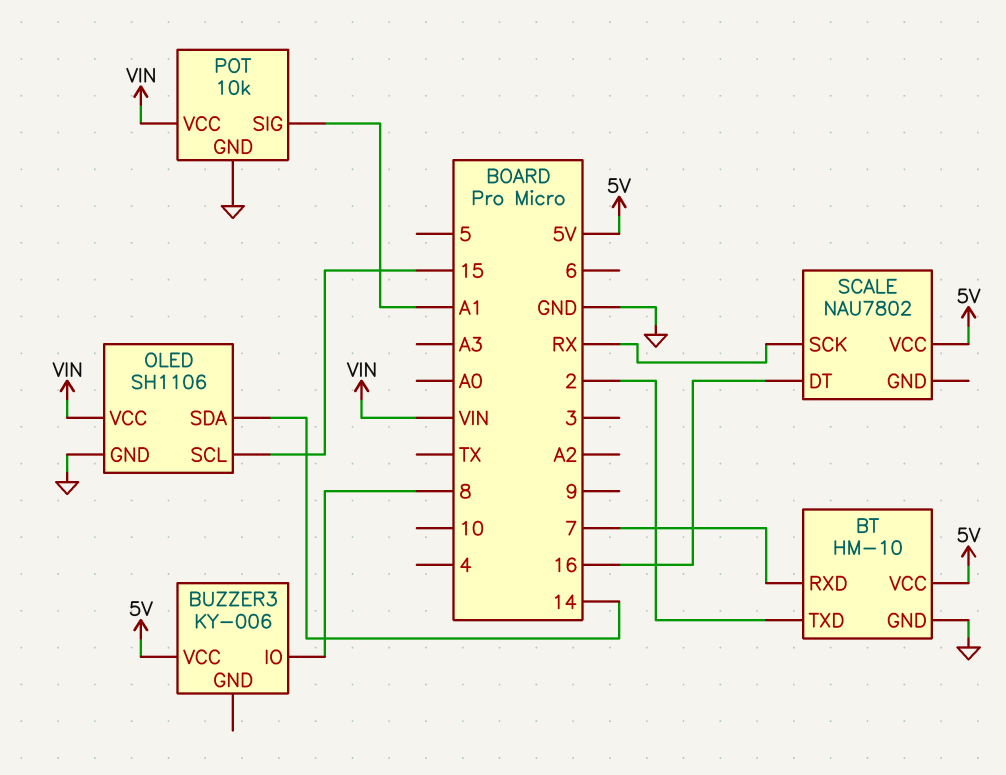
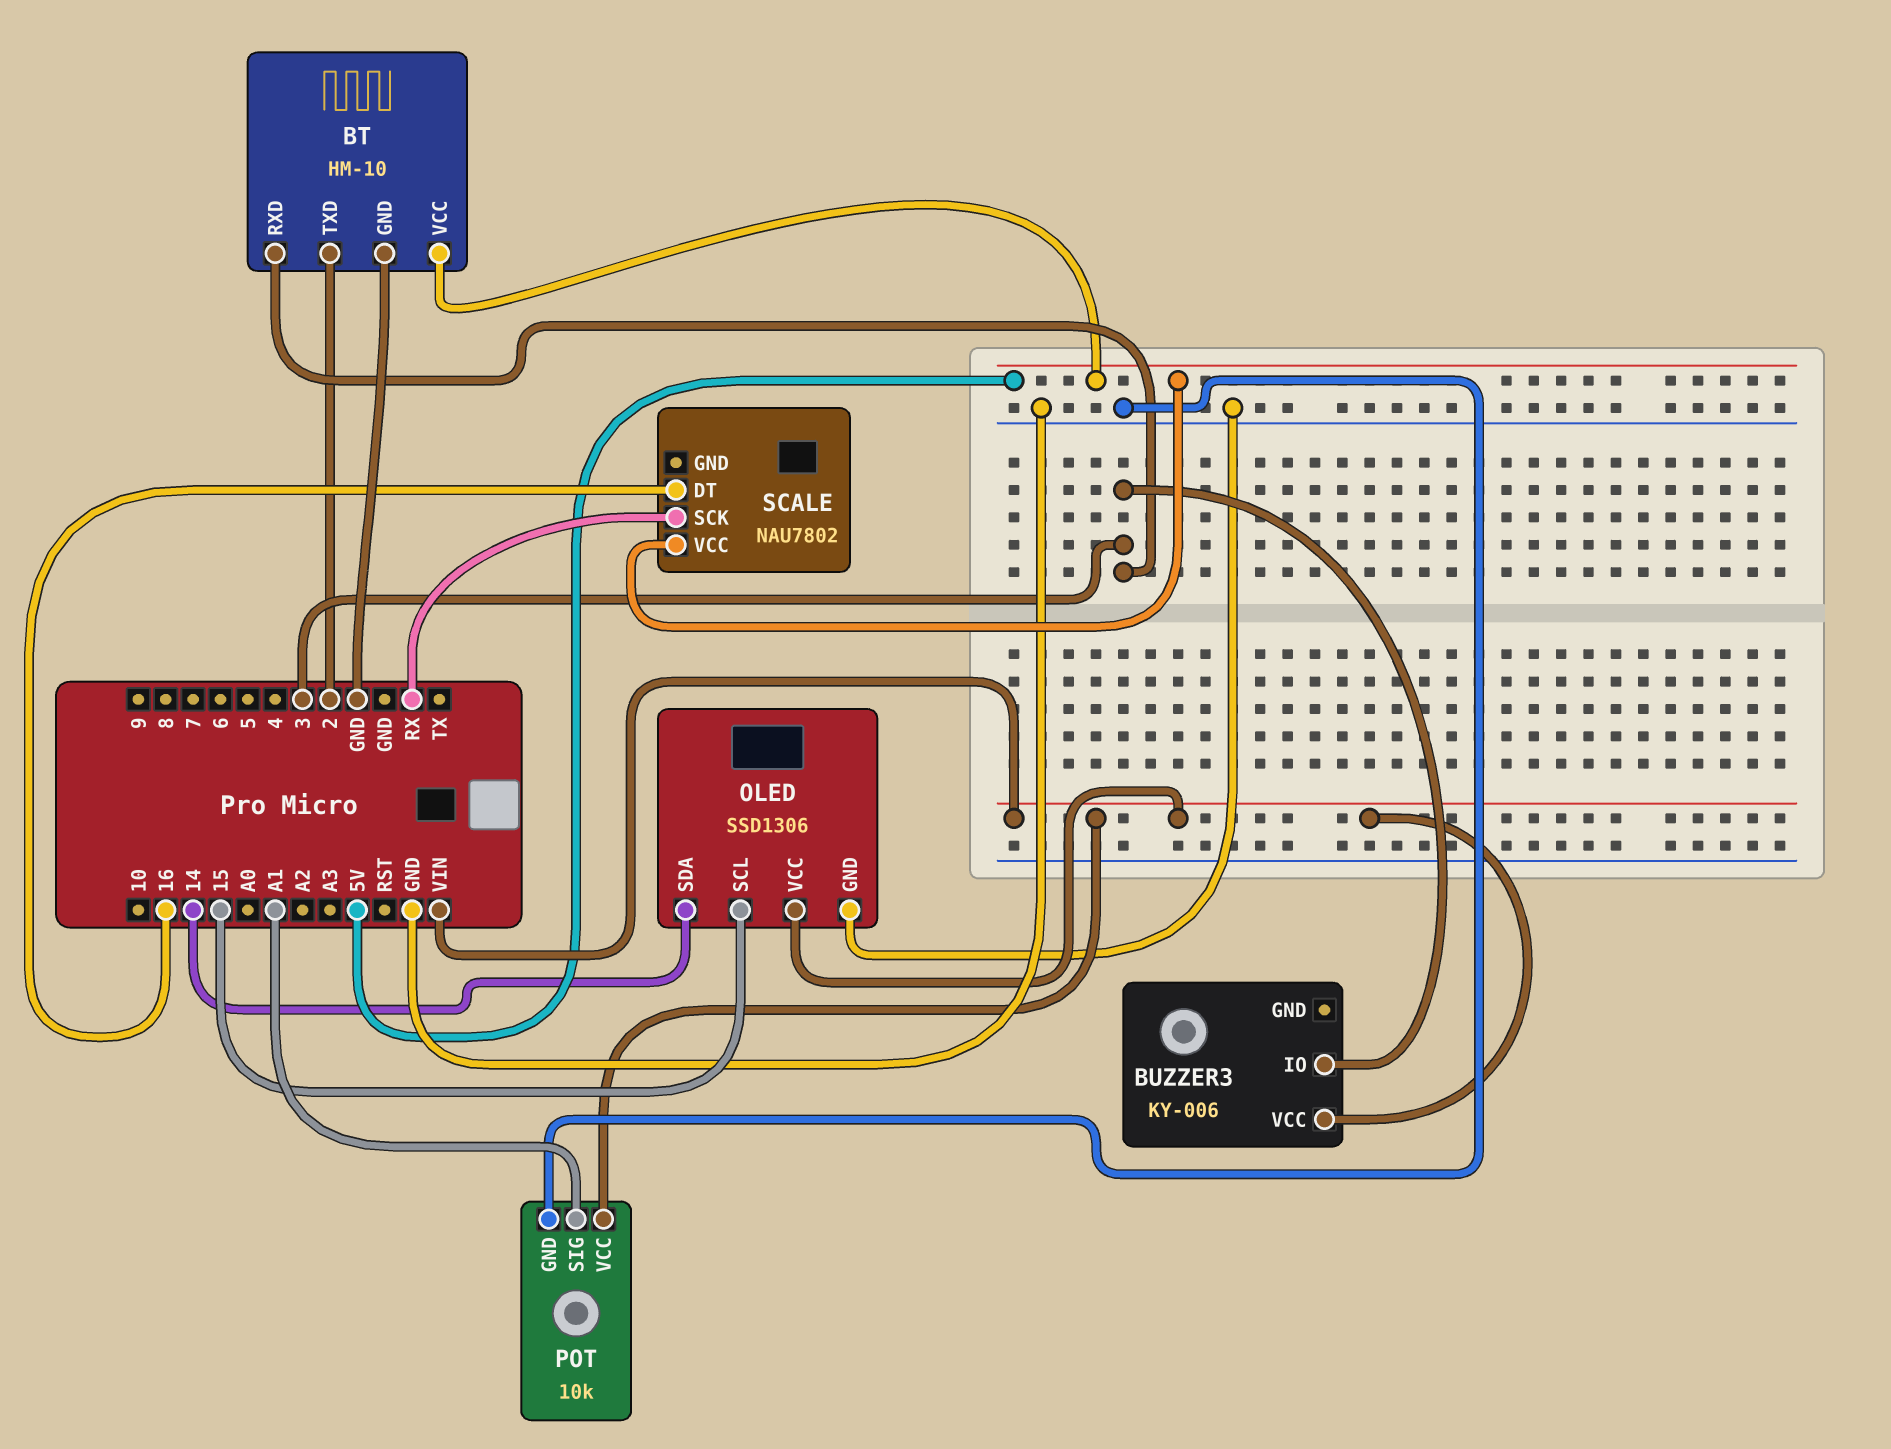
BT pin RXD: 7 -> 3
BUZZER3 pin IO: 8 -> 3
BUZZER3 pin VCC: 5V -> VIN
OLED: SH1106 -> SSD1306

